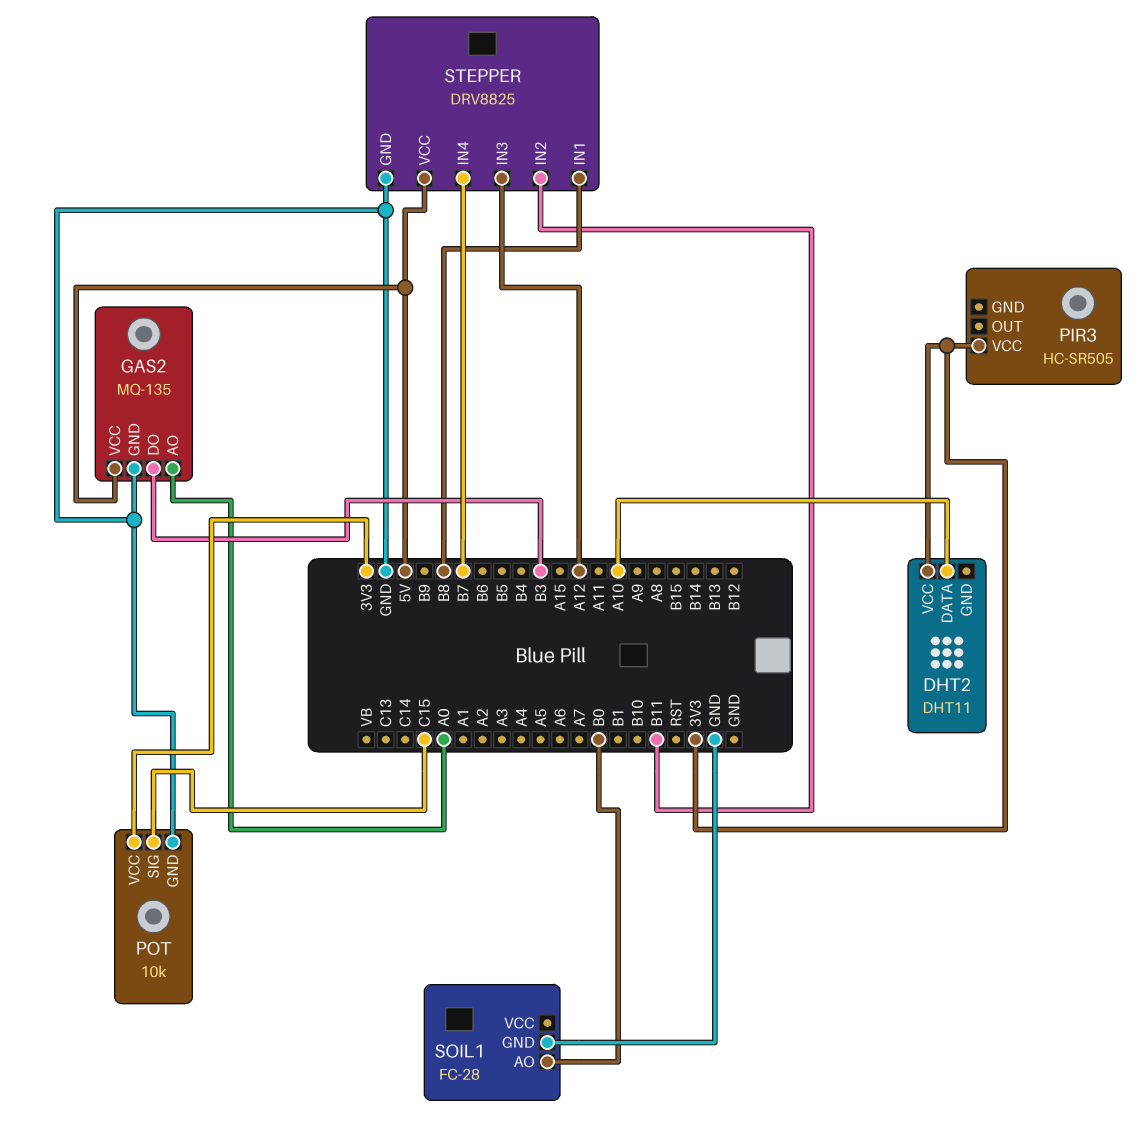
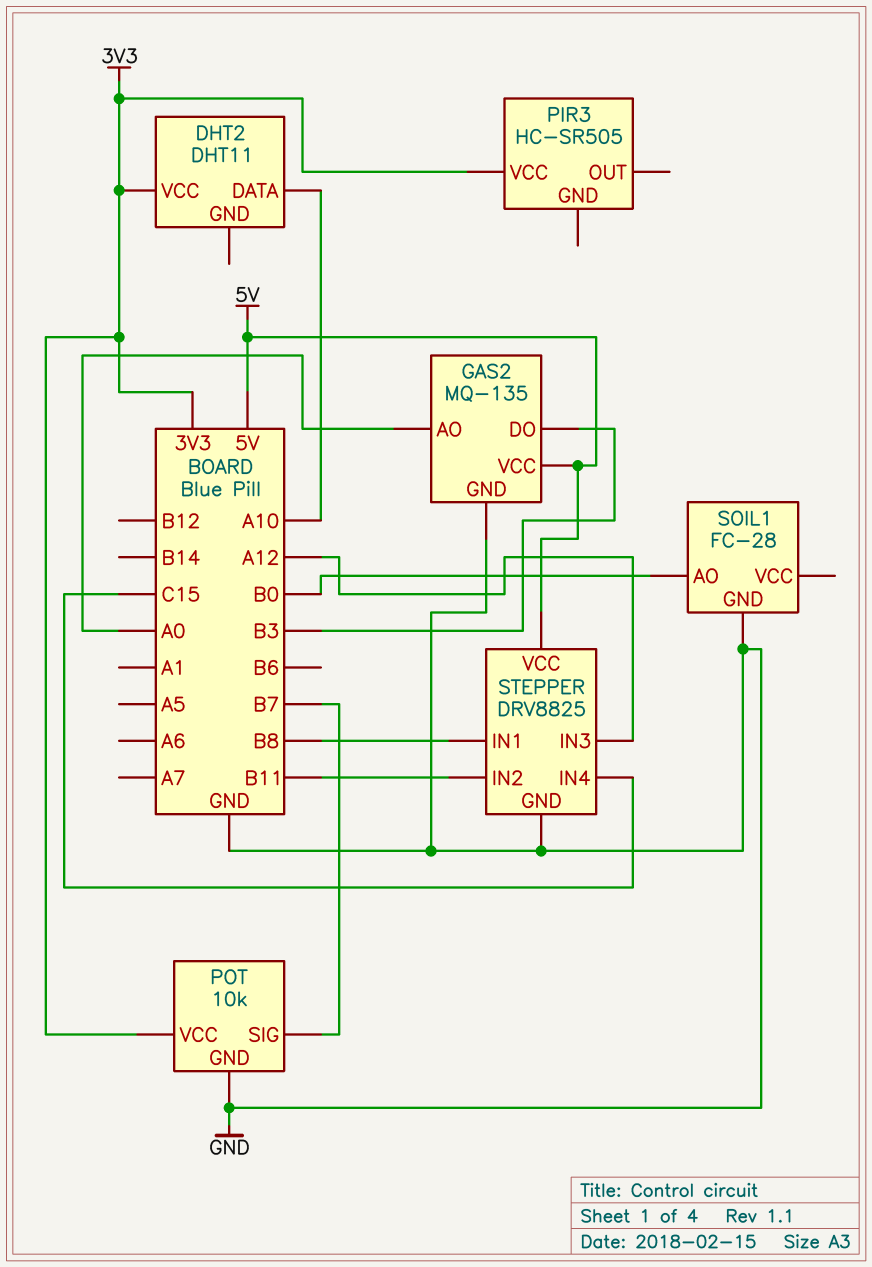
POT pin SIG: C15 -> B7
STEPPER pin IN4: B7 -> C15

